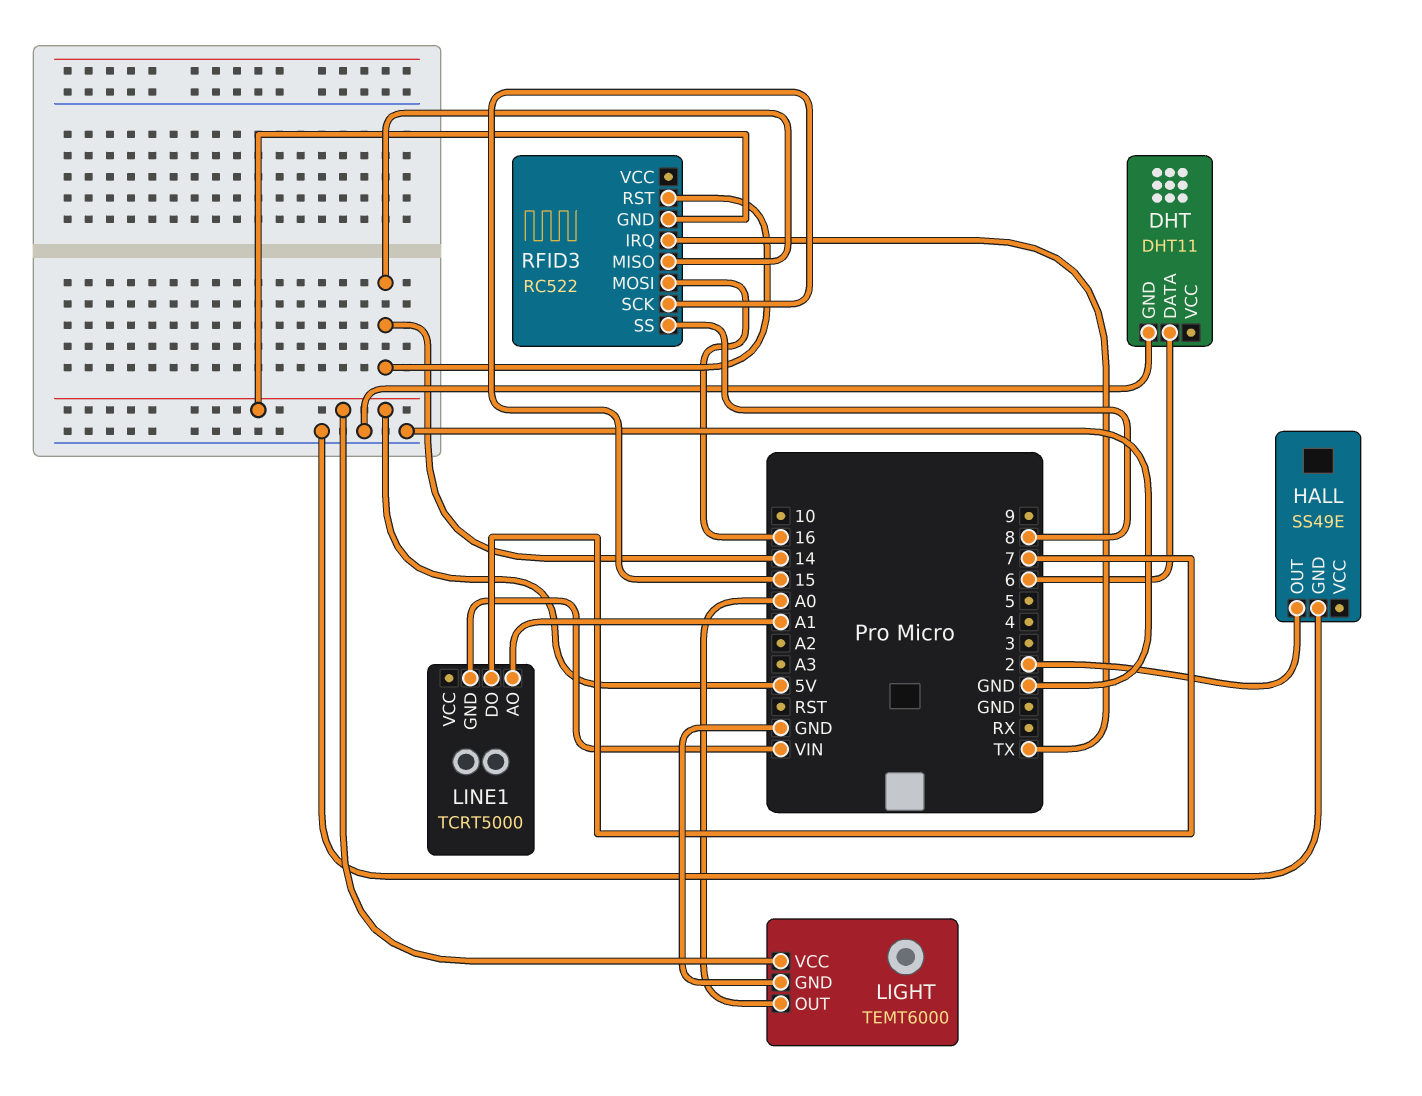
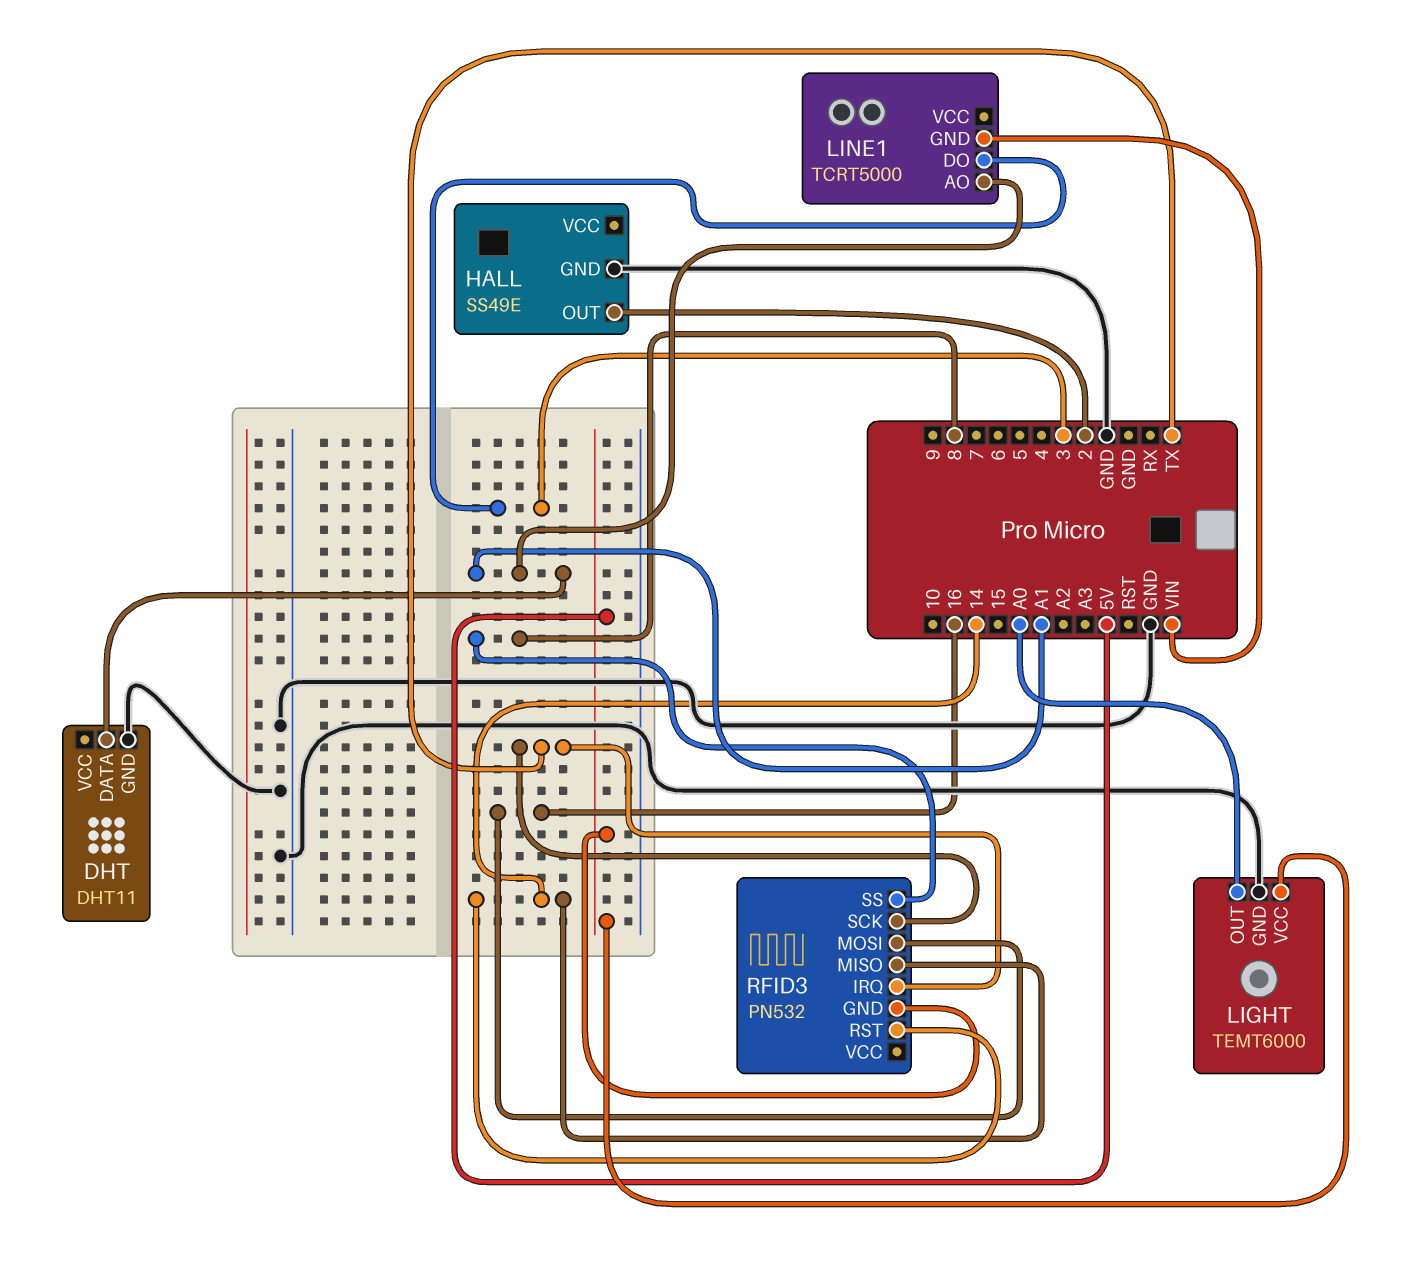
DHT pin DATA: 6 -> A1
LINE1 pin DO: 7 -> 3
RFID3: RC522 -> PN532
RFID3 pin SCK: 15 -> TX

